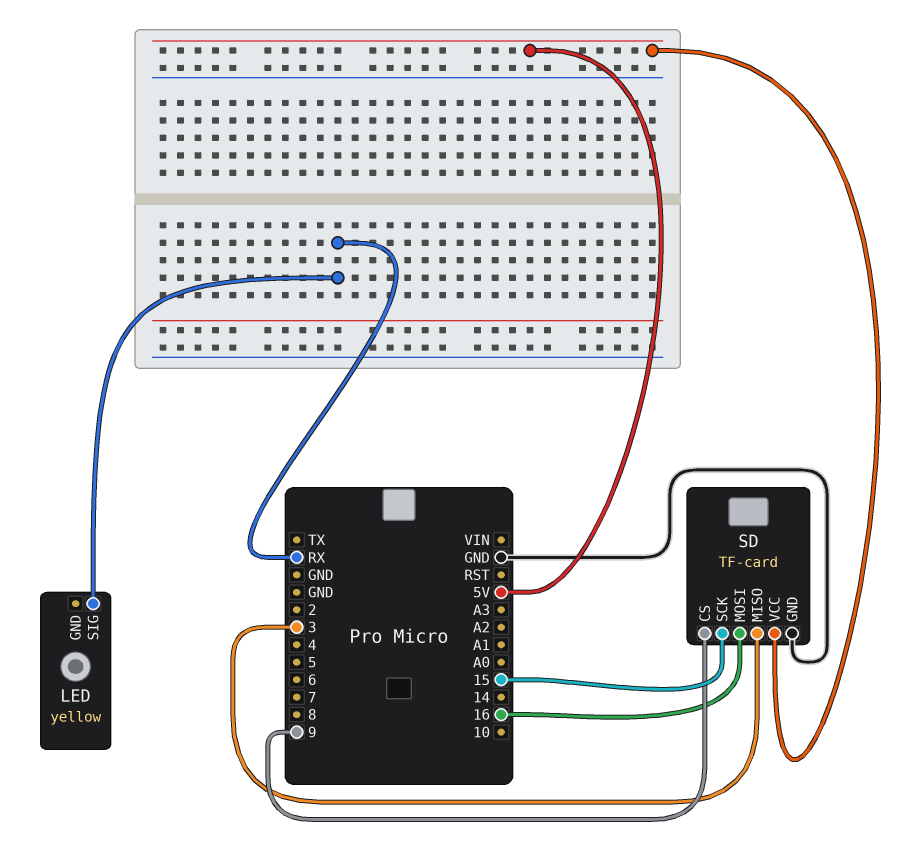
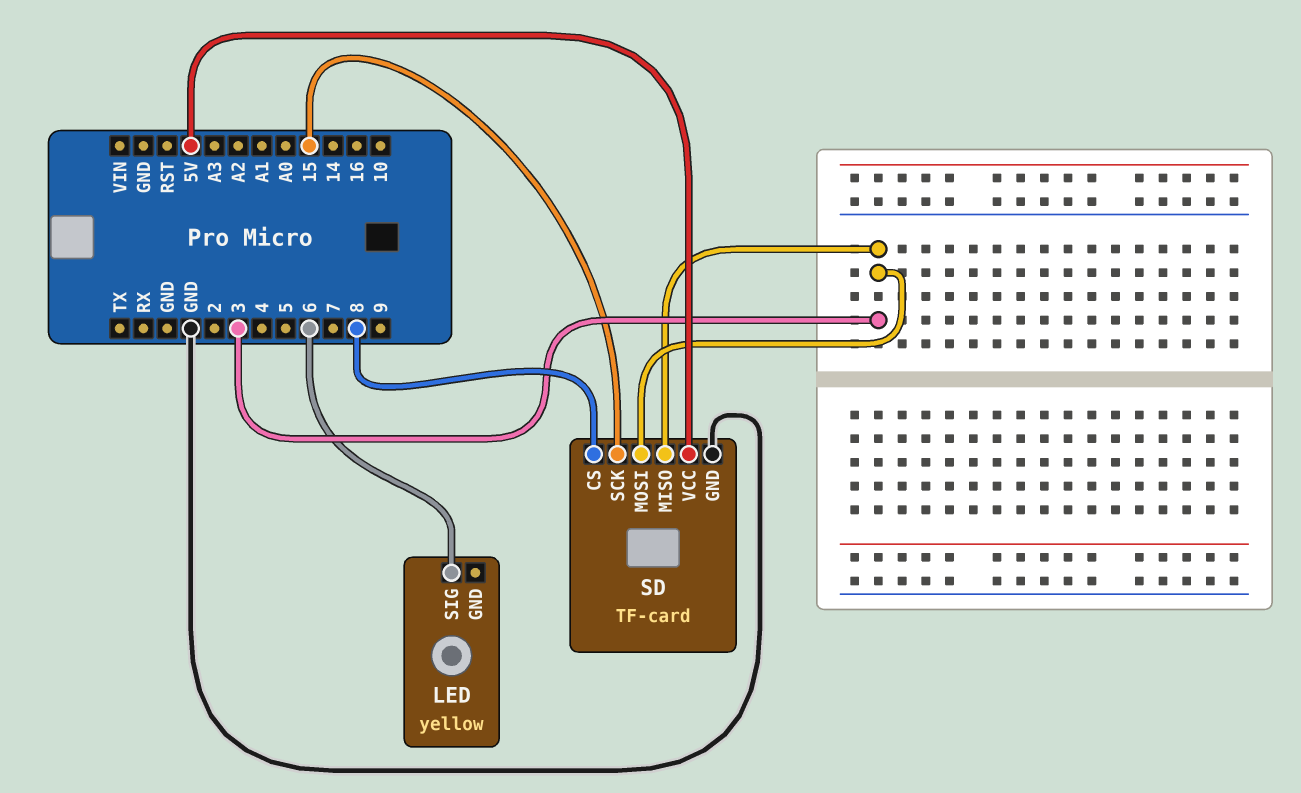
LED pin SIG: RX -> 6
SD pin CS: 9 -> 8
SD pin MOSI: 16 -> 3

